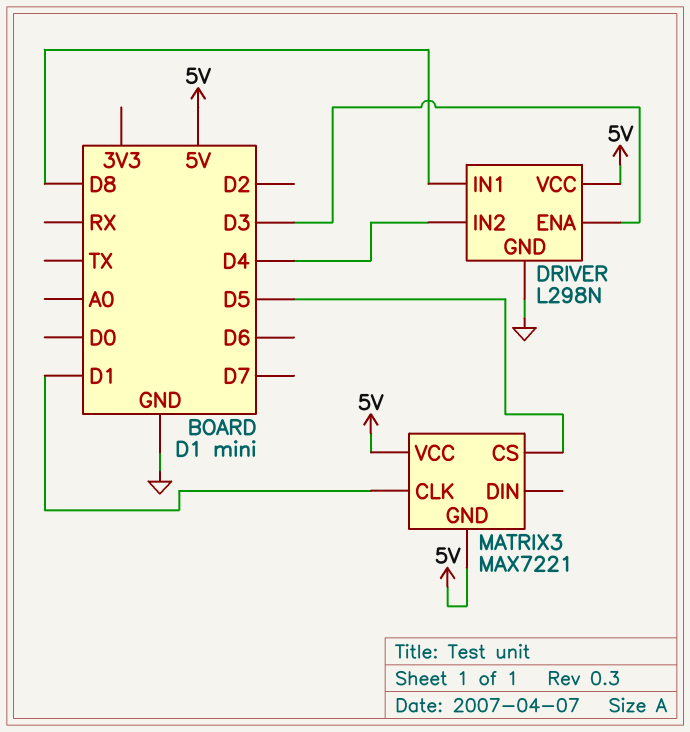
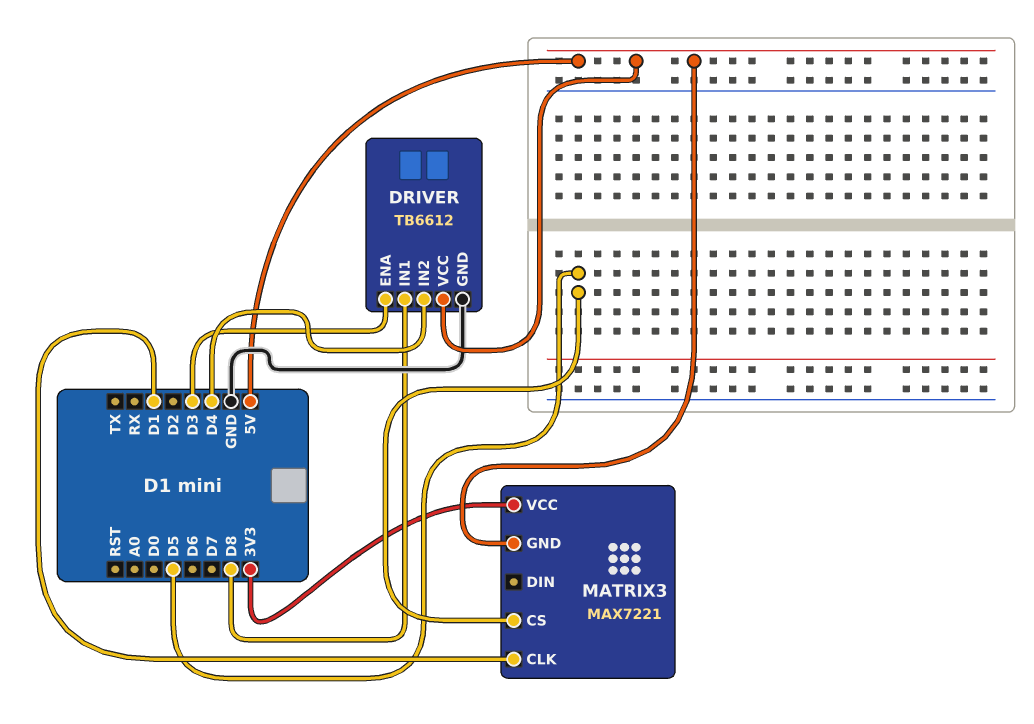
DRIVER: L298N -> TB6612
MATRIX3 pin VCC: 5V -> 3V3

